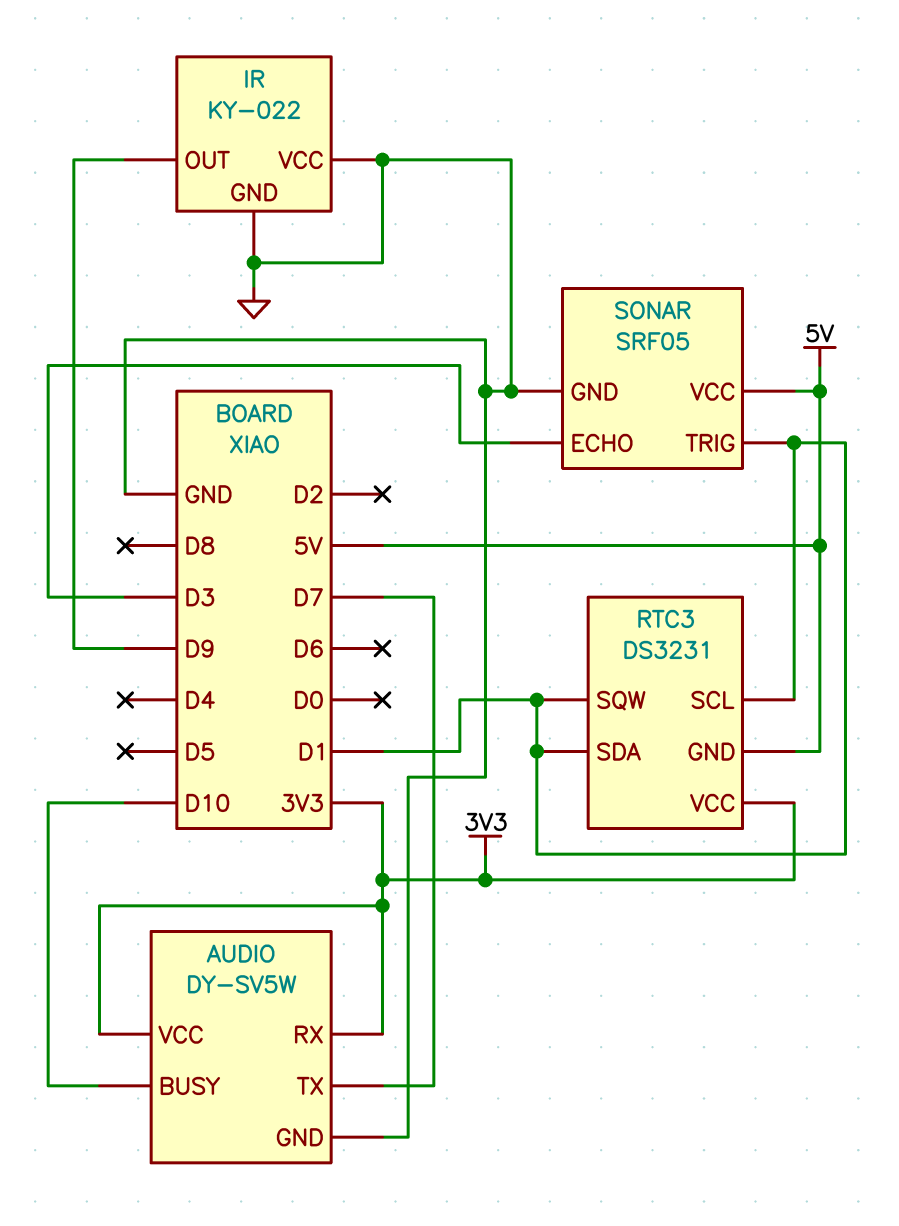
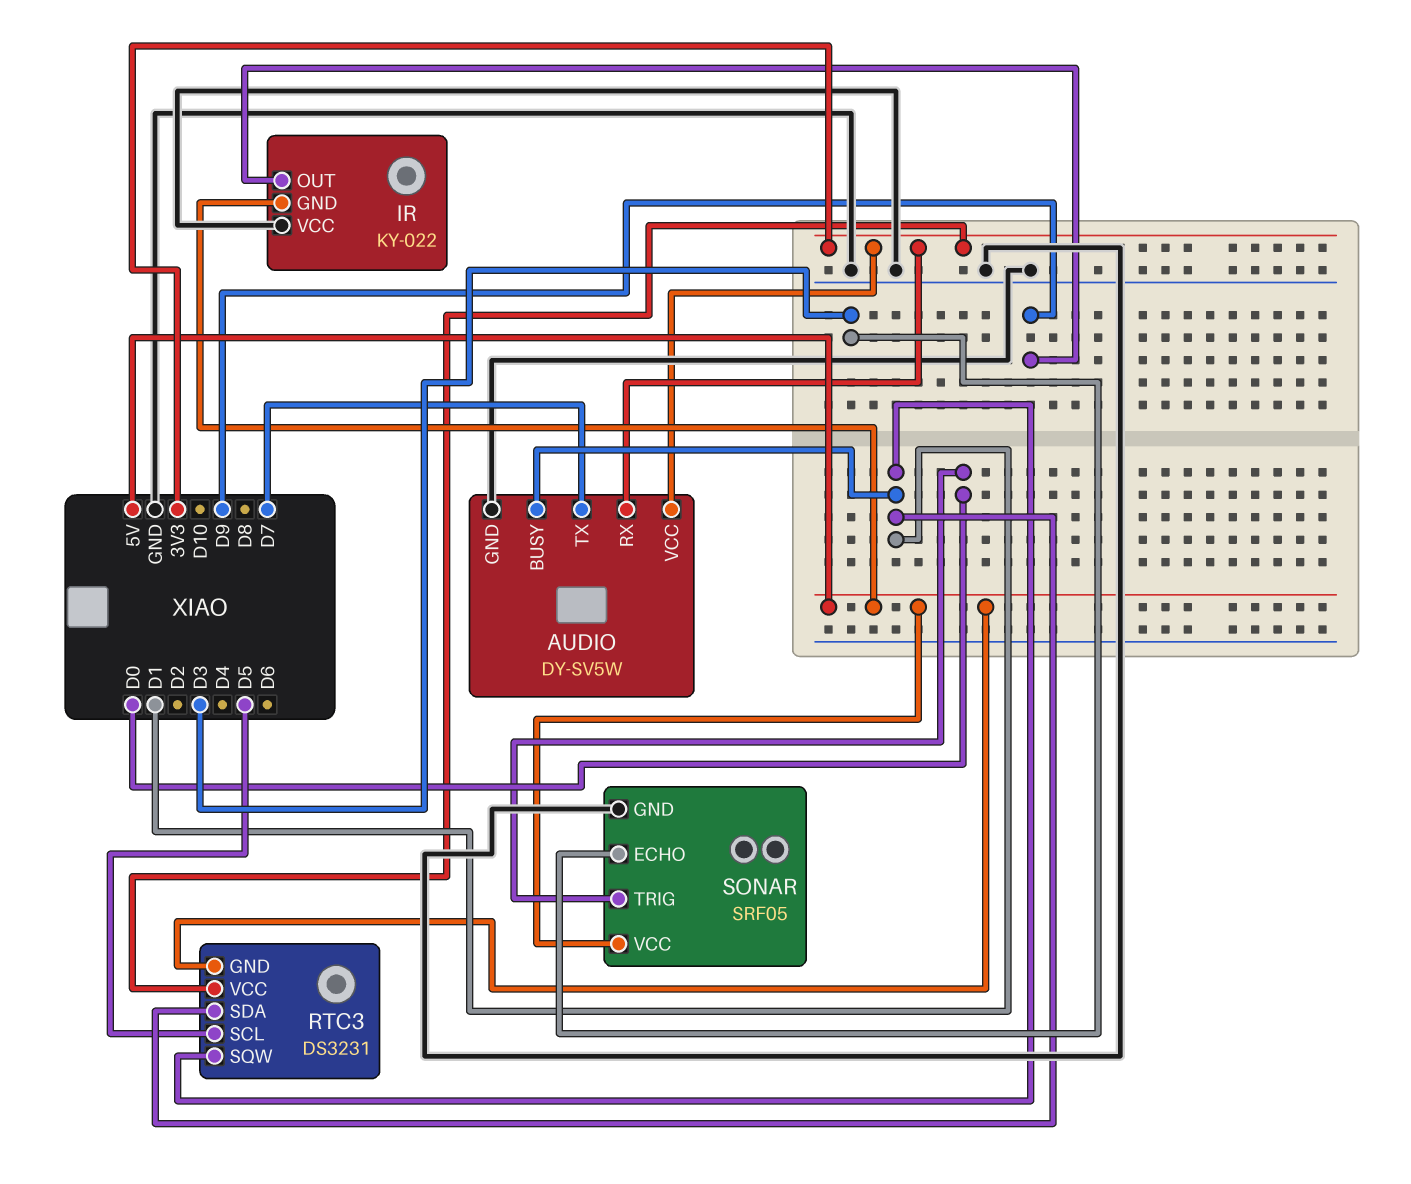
AUDIO pin BUSY: D10 -> D1
IR pin GND: GND -> 5V
RTC3 pin SCL: D1 -> D5
SONAR pin TRIG: D1 -> D0

